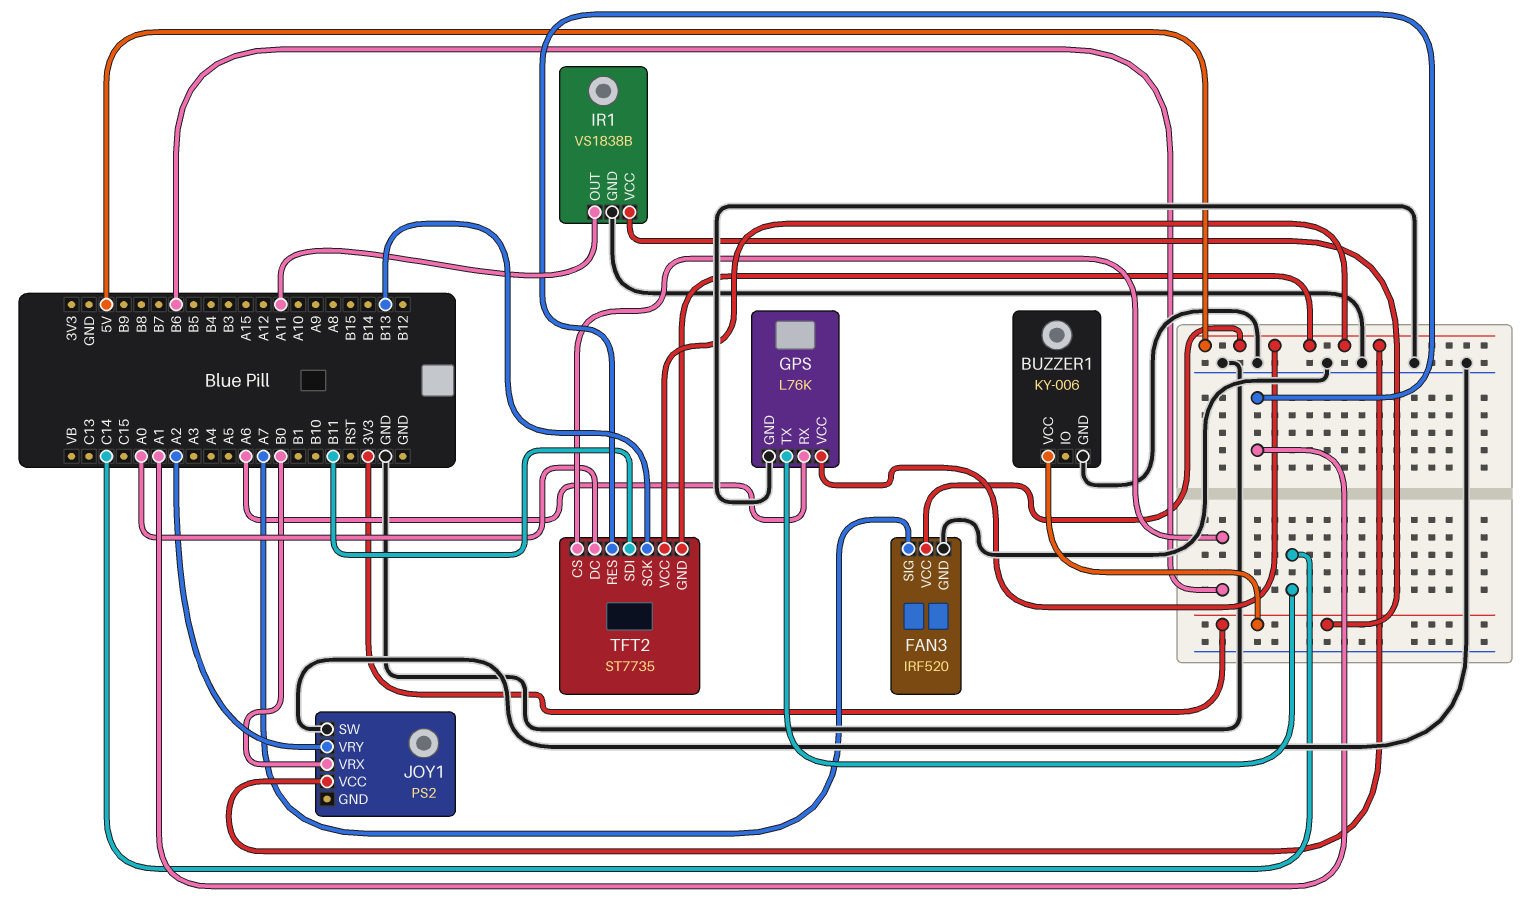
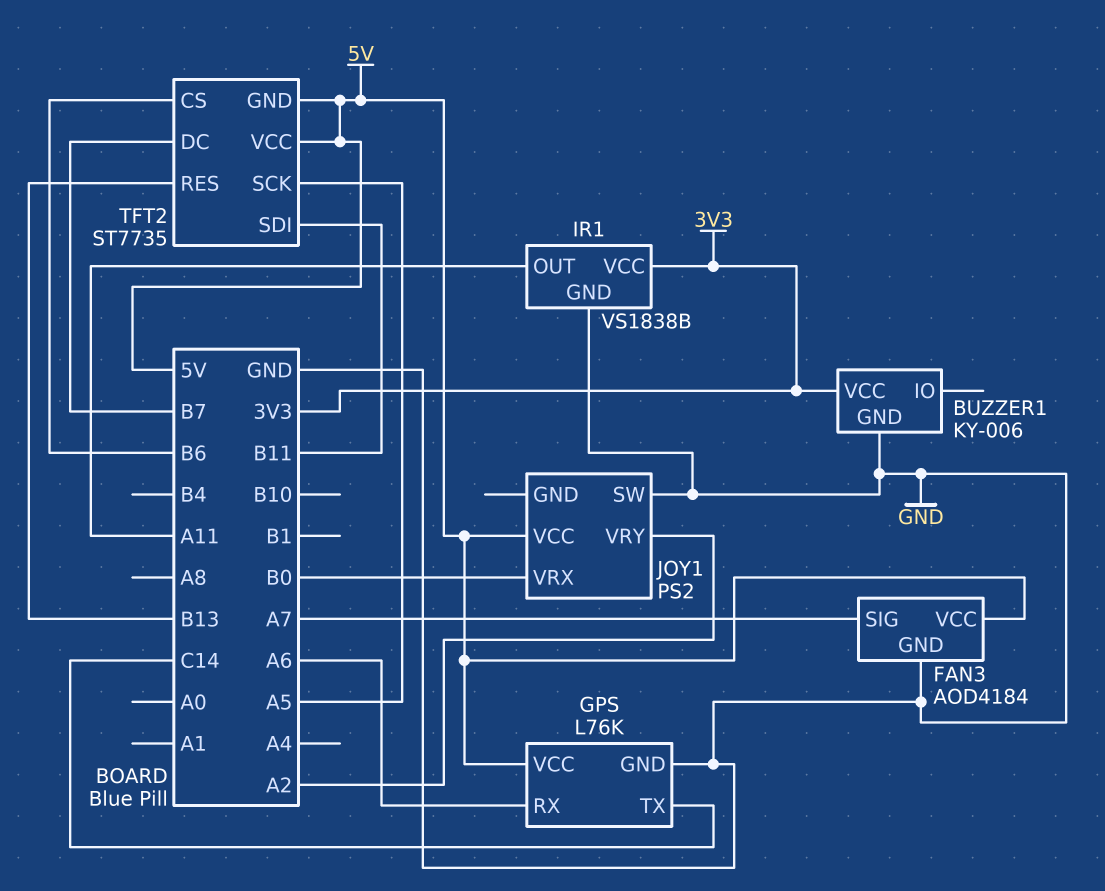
FAN3: IRF520 -> AOD4184
TFT2 pin DC: A0 -> B7
TFT2 pin RES: A1 -> B13
TFT2 pin SCK: B13 -> A5

